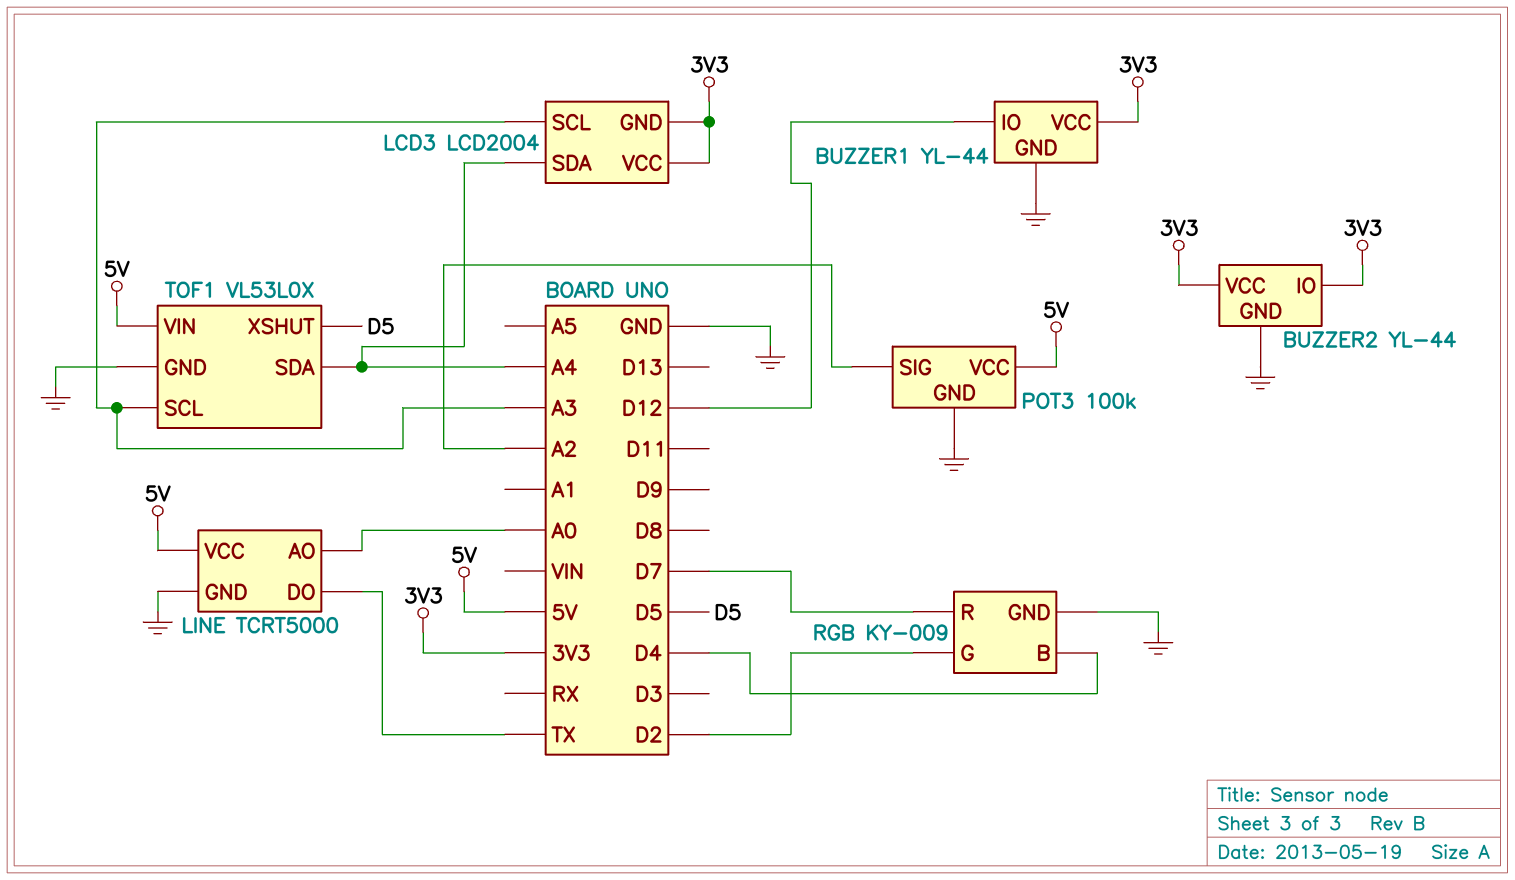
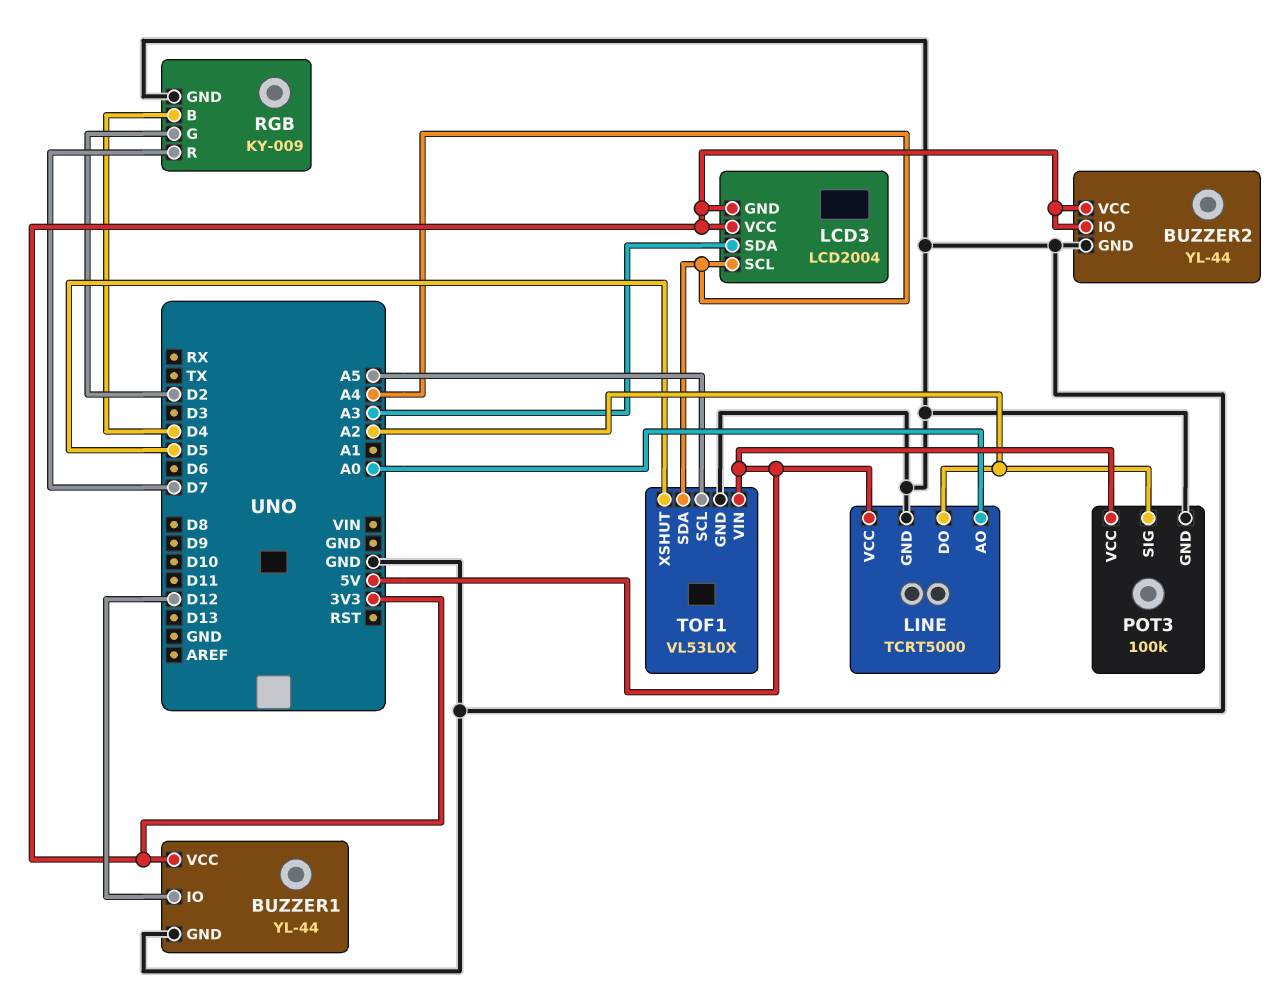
LCD3 pin SCL: A3 -> A4
LCD3 pin SDA: A4 -> A3
LINE pin DO: TX -> A2
TOF1 pin SCL: A3 -> A5

